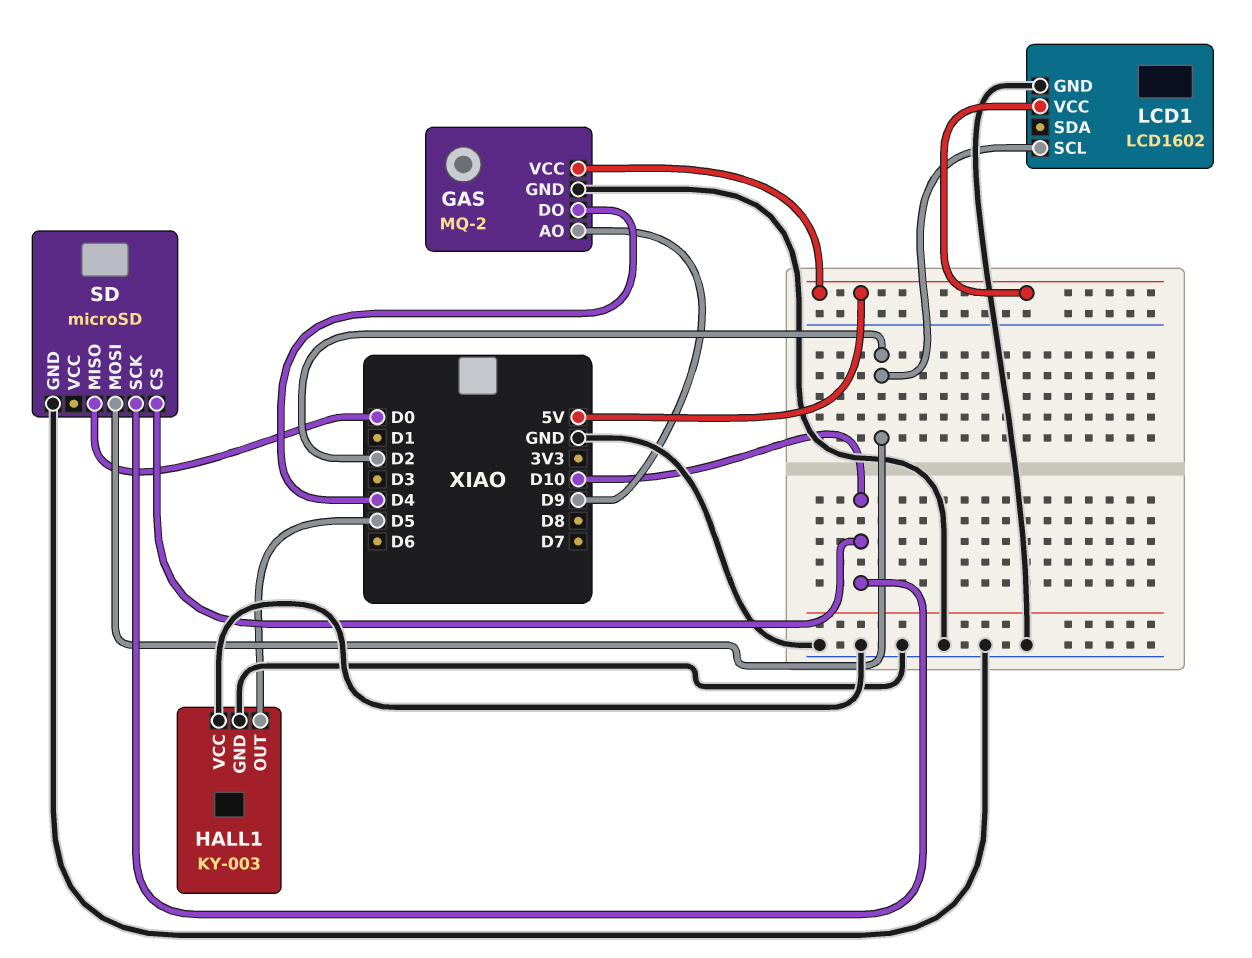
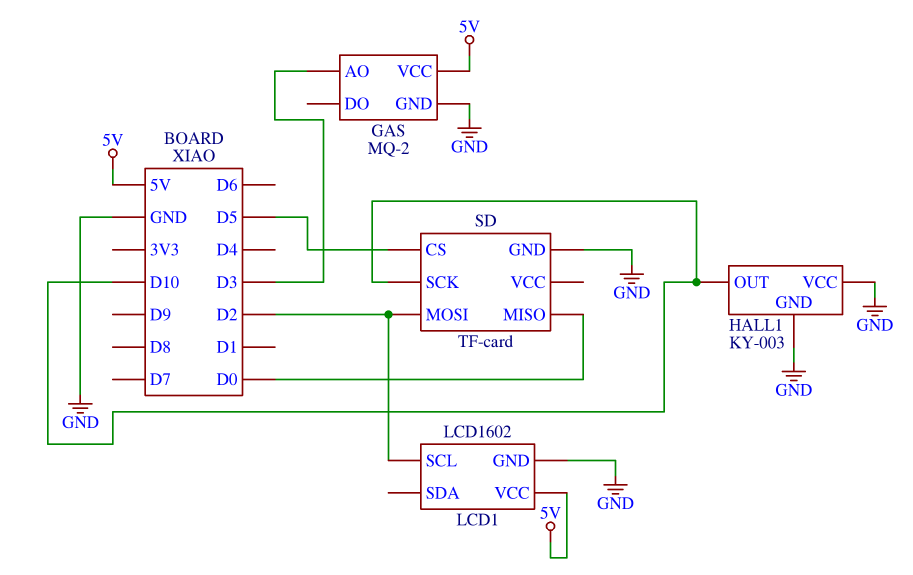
GAS pin AO: D9 -> D3
GAS pin DO: D4 -> none
HALL1 pin OUT: D5 -> D10
SD: microSD -> TF-card
SD pin CS: D10 -> D5

